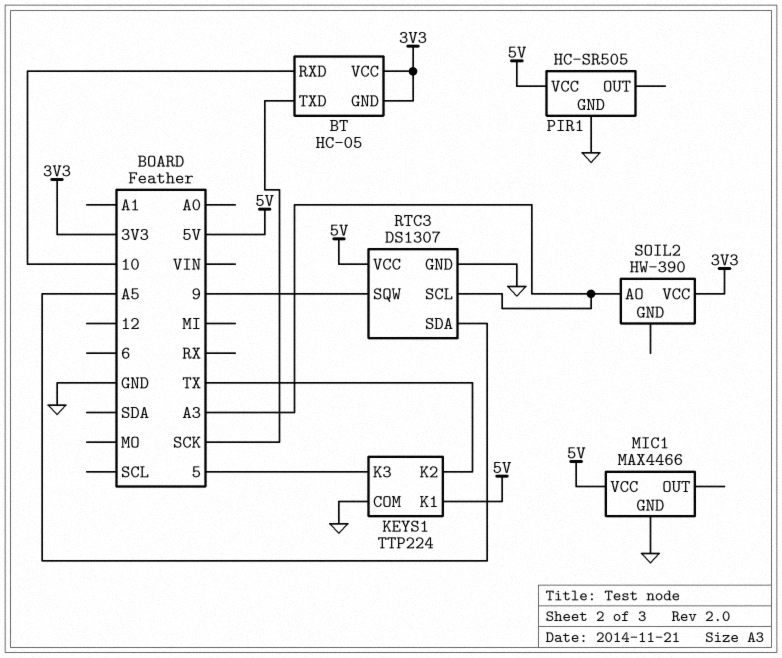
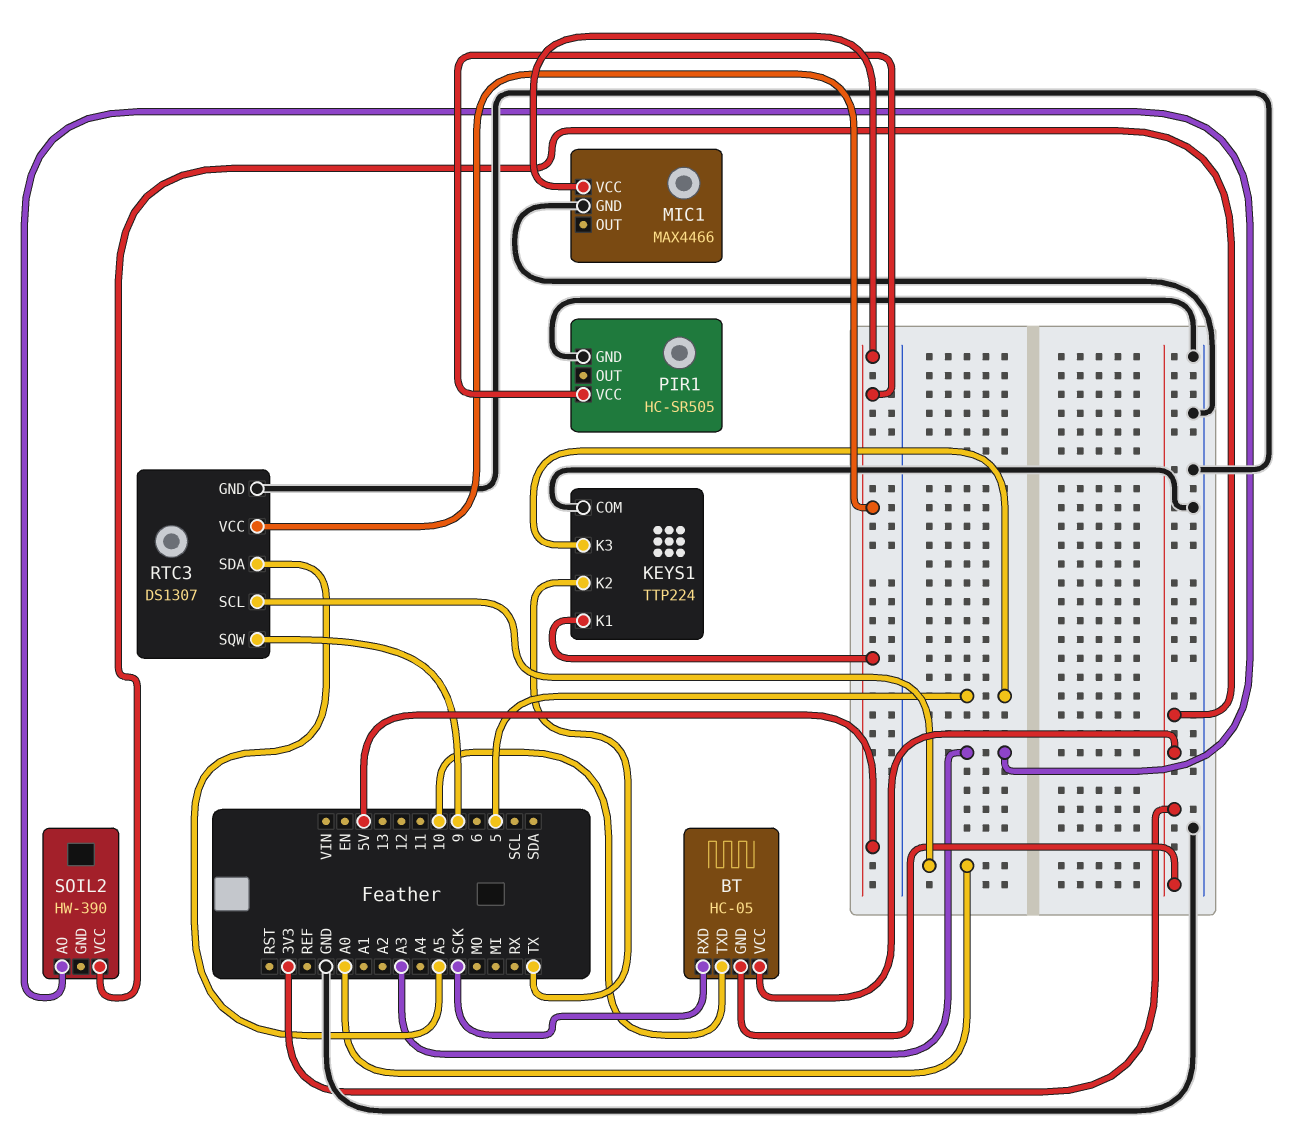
BT pin RXD: 10 -> SCK
BT pin TXD: SCK -> 10
RTC3 pin SCL: A3 -> A0

